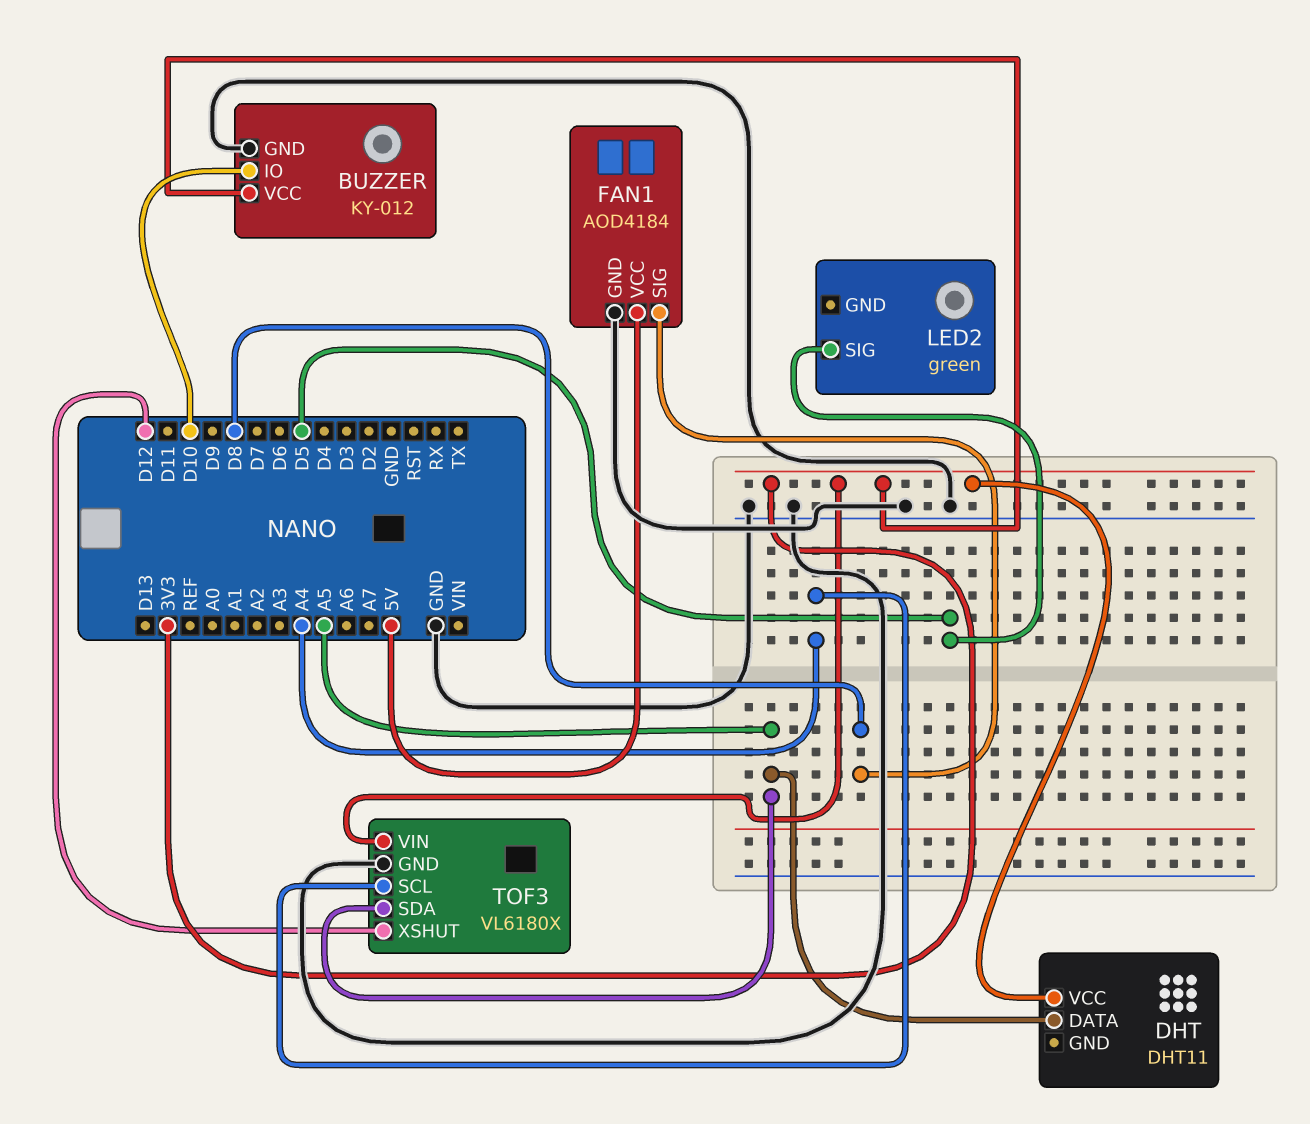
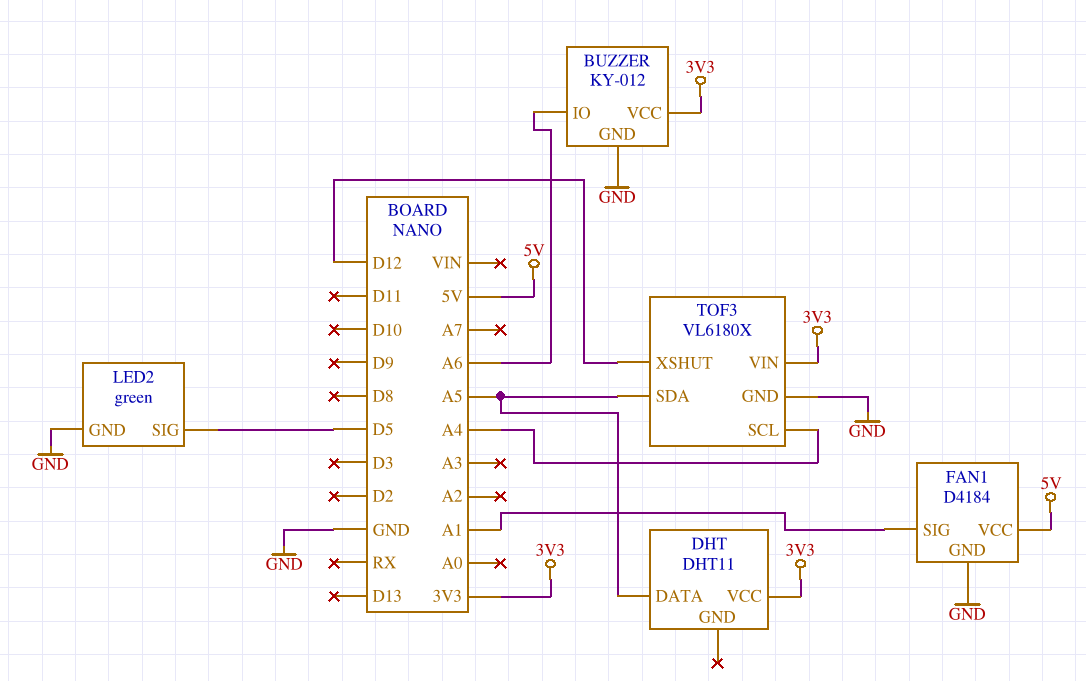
BUZZER pin IO: D10 -> A6
FAN1: AOD4184 -> D4184
FAN1 pin SIG: D8 -> A1
LED2 pin GND: none -> GND

